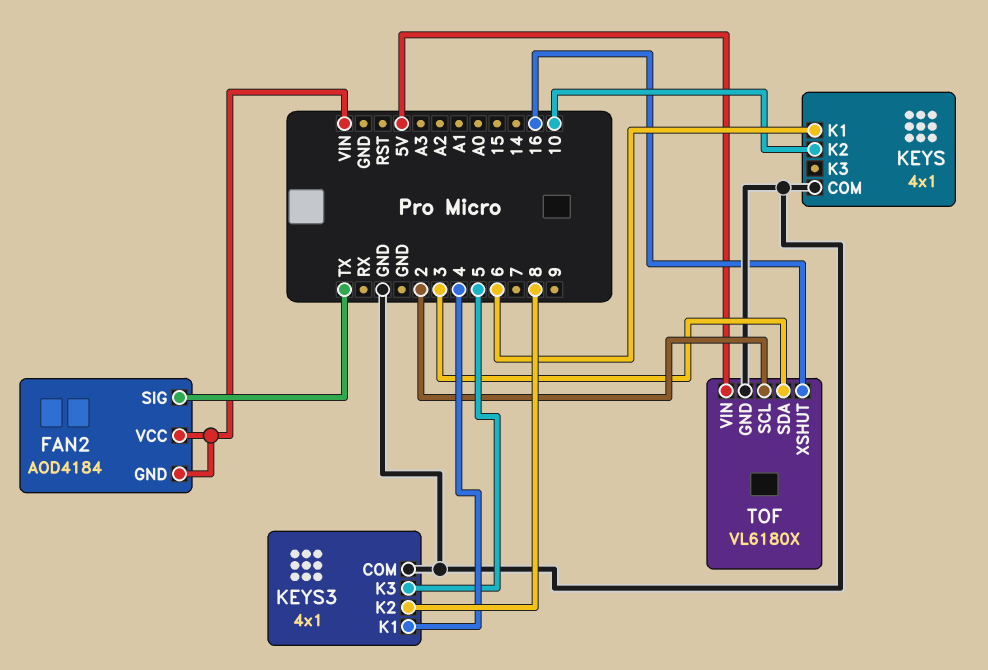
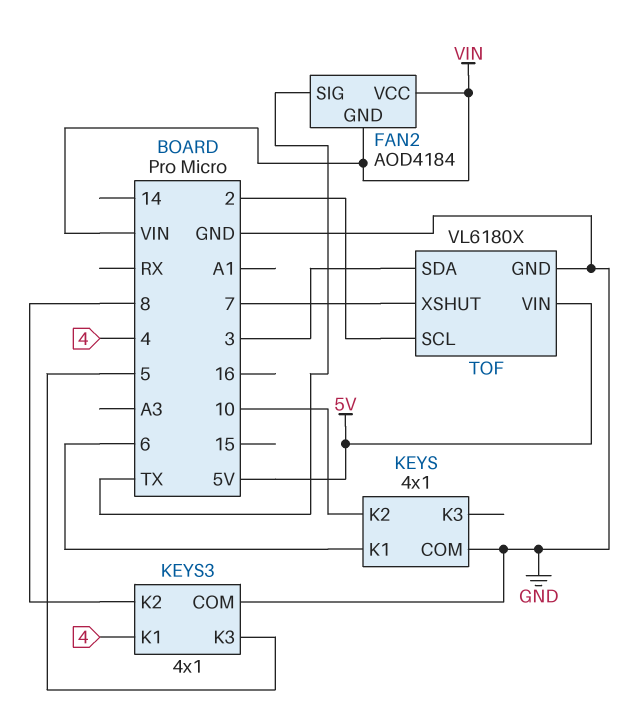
TOF pin XSHUT: 16 -> 7

